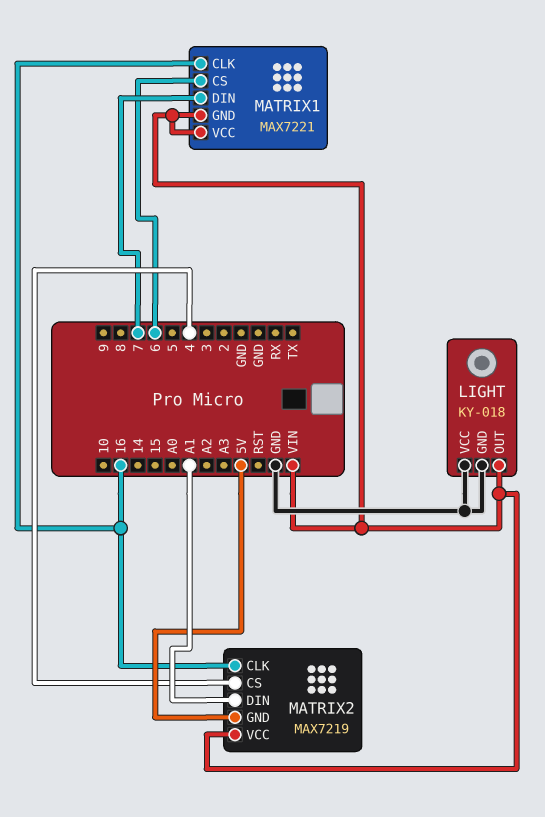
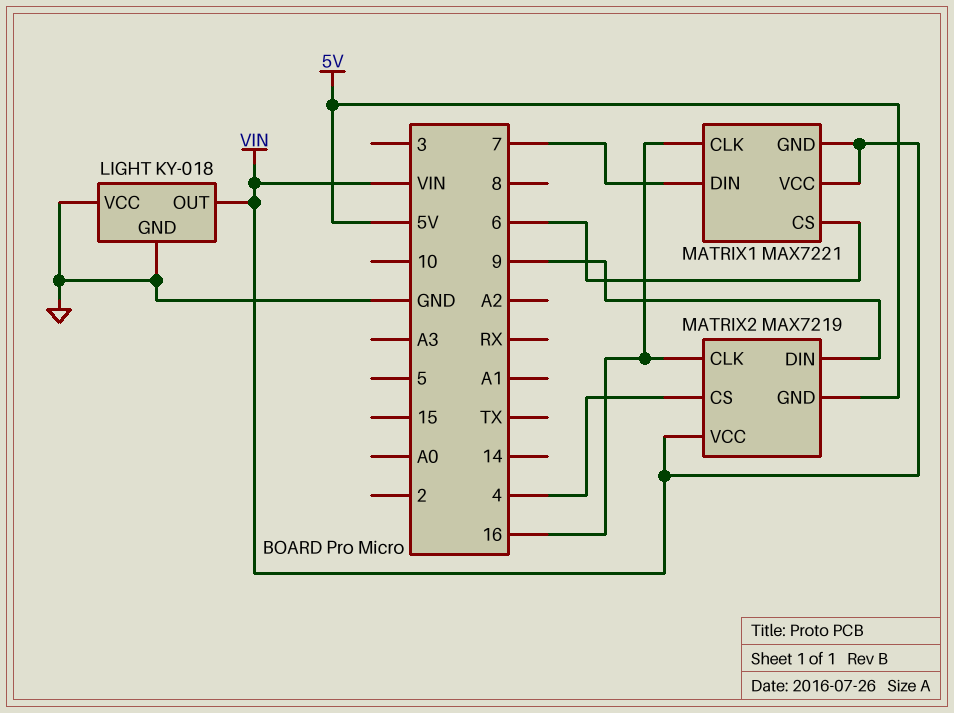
MATRIX2 pin DIN: A1 -> 9

